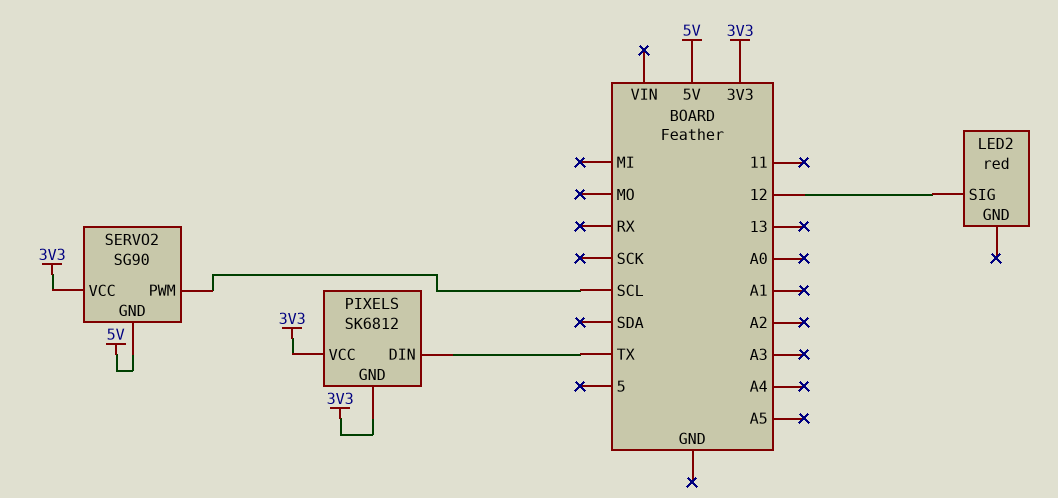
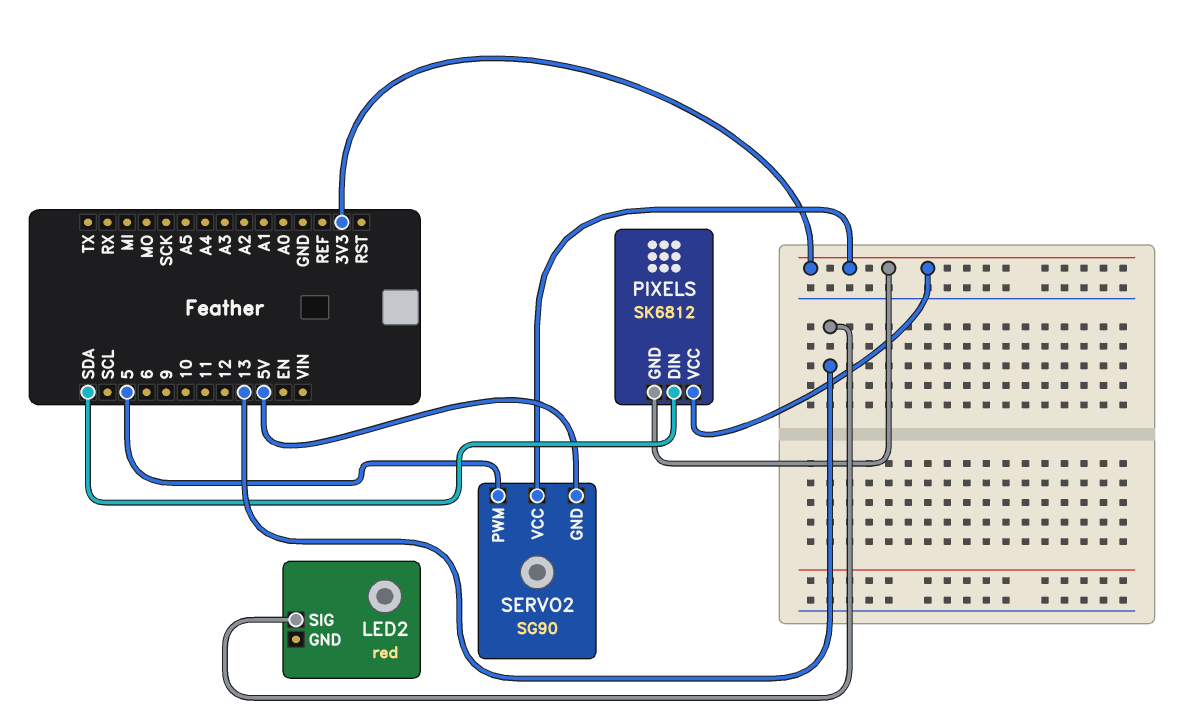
LED2 pin SIG: 12 -> 13
PIXELS pin DIN: TX -> SDA
SERVO2 pin PWM: SCL -> 5

